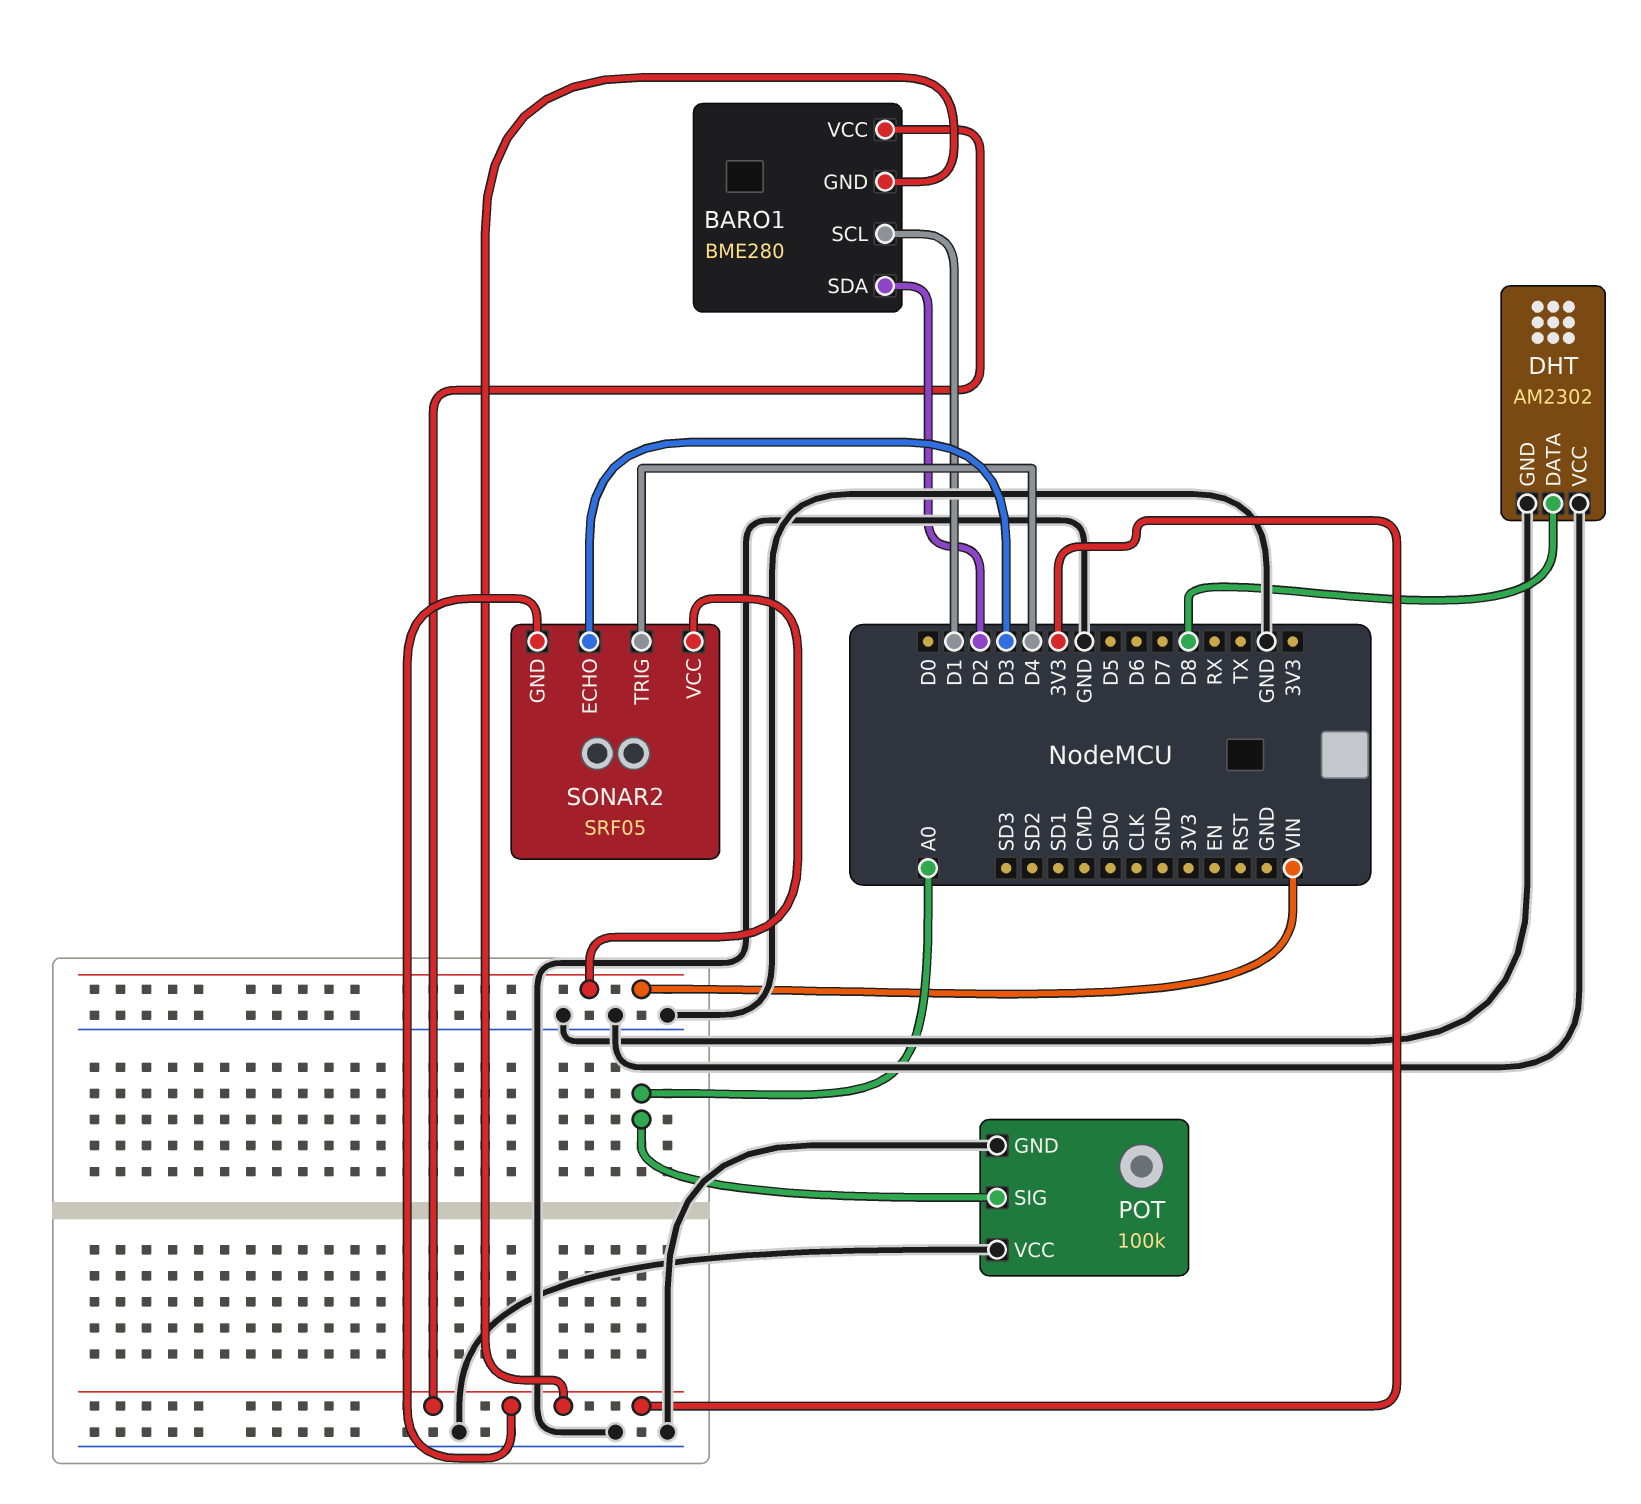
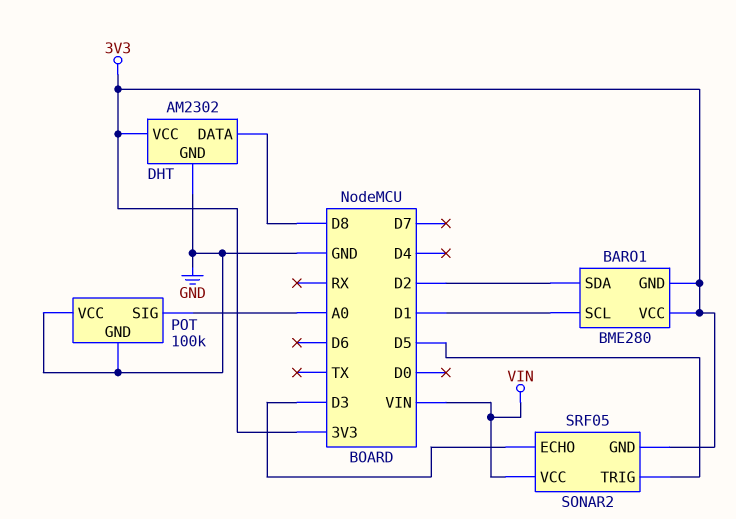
DHT pin VCC: GND -> 3V3
SONAR2 pin TRIG: D4 -> D5

